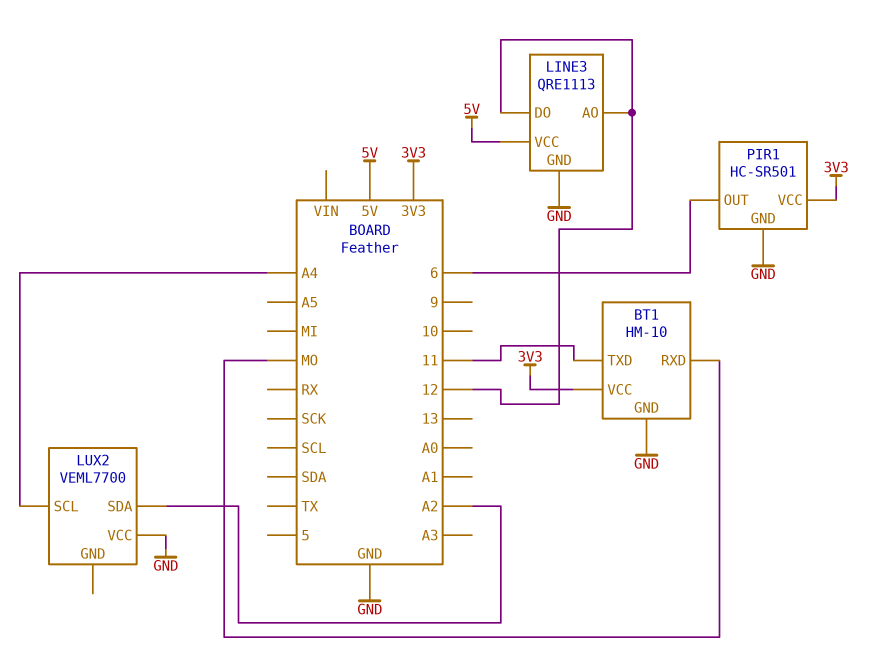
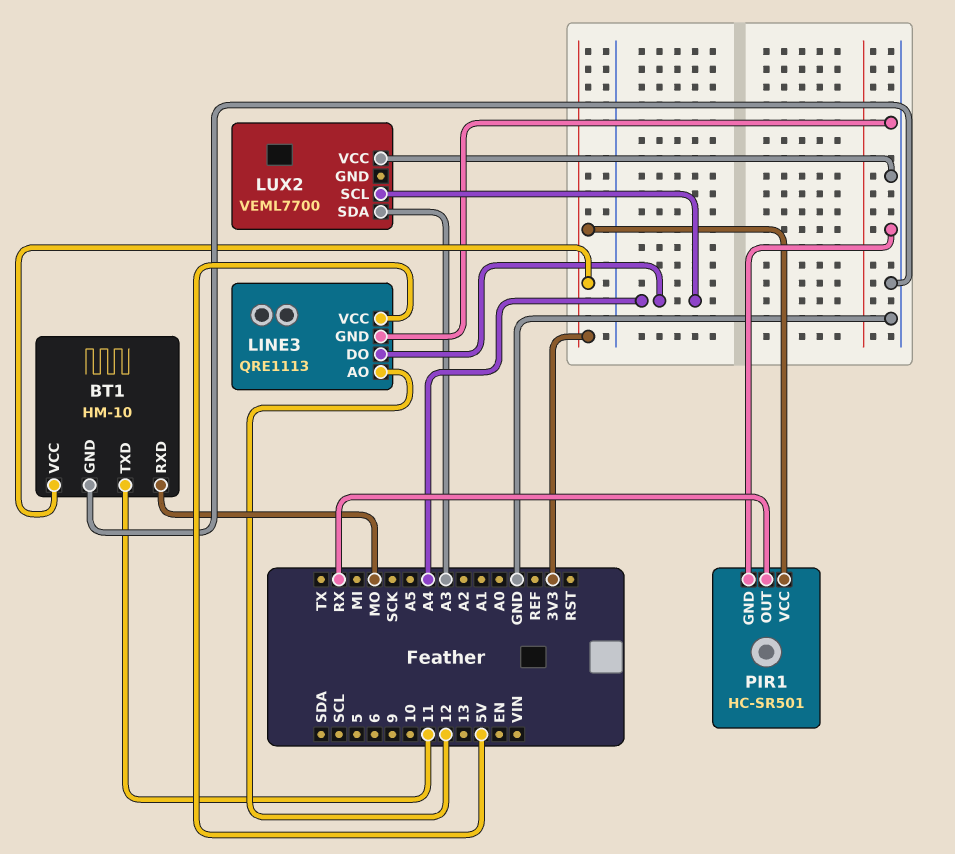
LINE3 pin DO: 12 -> A4
LUX2 pin SDA: A2 -> A3
PIR1 pin OUT: 6 -> RX

